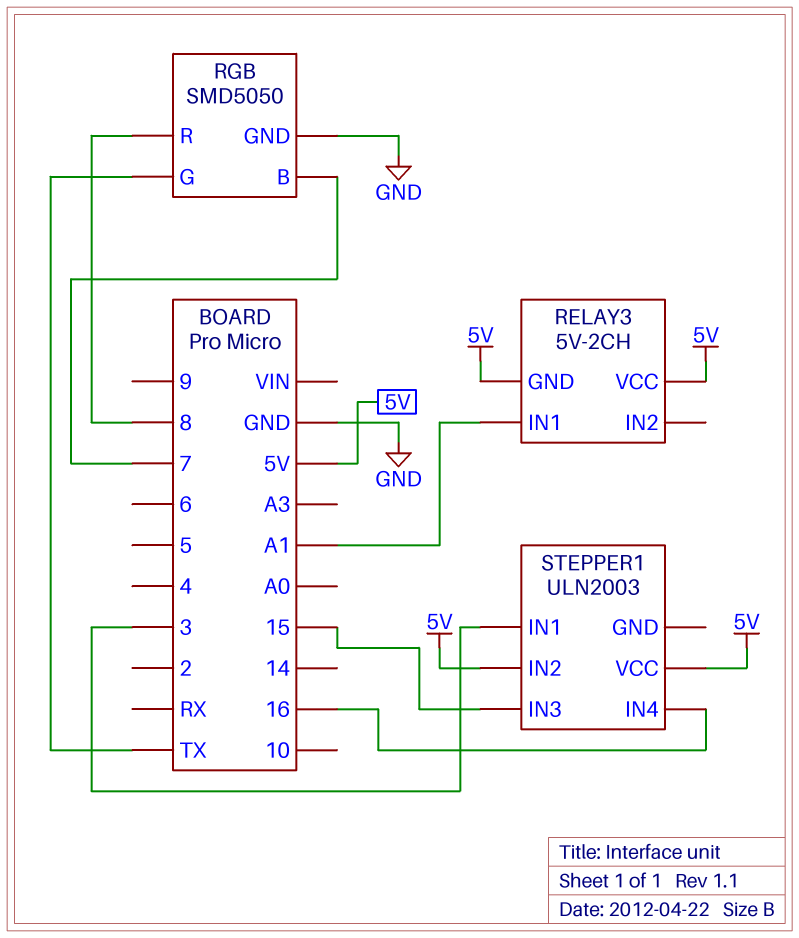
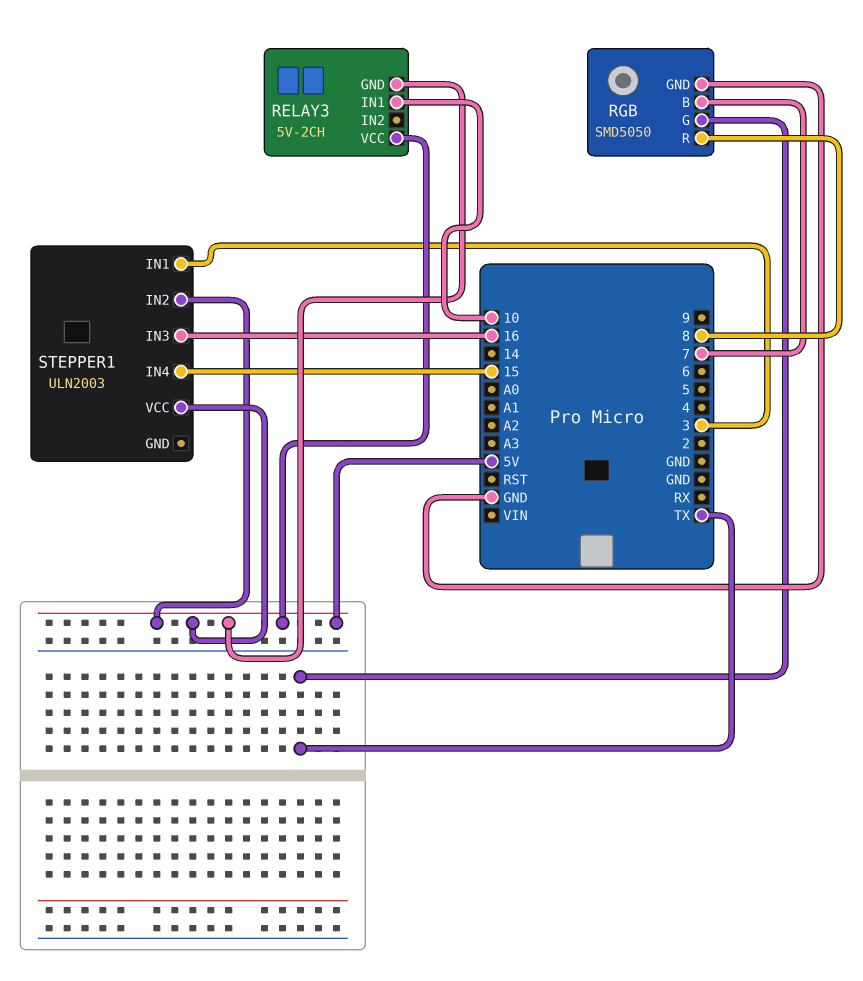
RELAY3 pin IN1: A1 -> 10
STEPPER1 pin IN3: 15 -> 16
STEPPER1 pin IN4: 16 -> 15

